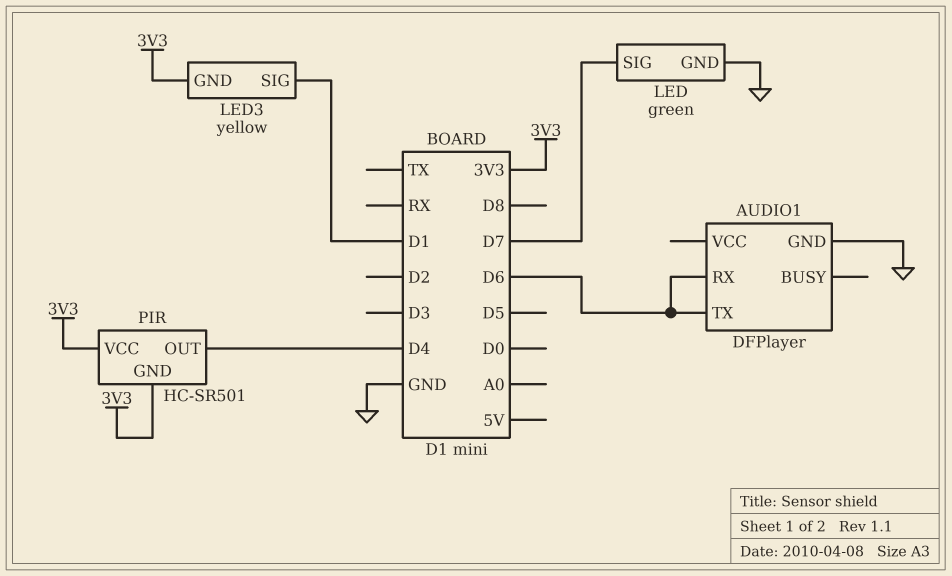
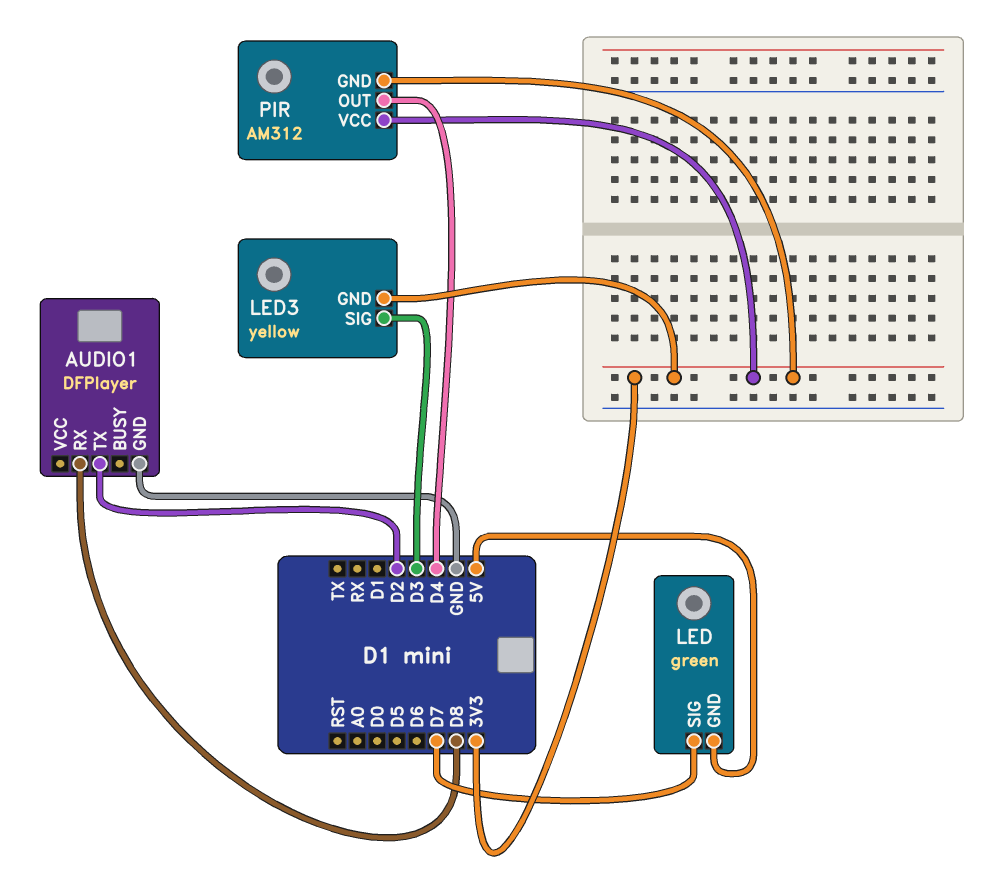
AUDIO1 pin RX: D6 -> D8
AUDIO1 pin TX: D6 -> D2
LED pin GND: GND -> 5V
LED3 pin SIG: D1 -> D3
PIR: HC-SR501 -> AM312

